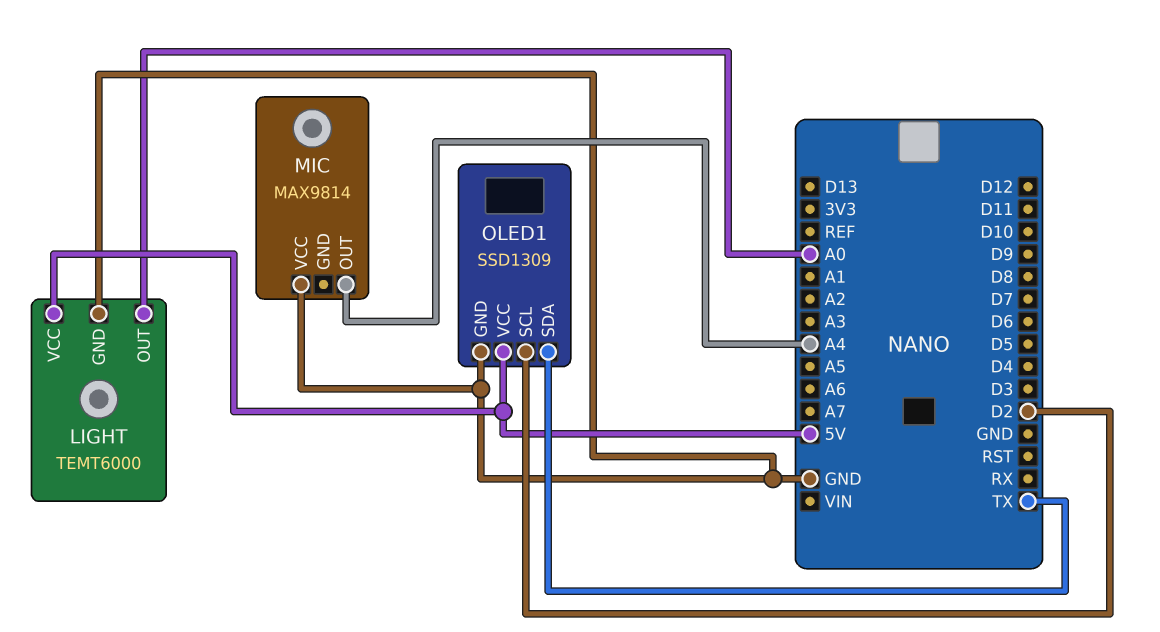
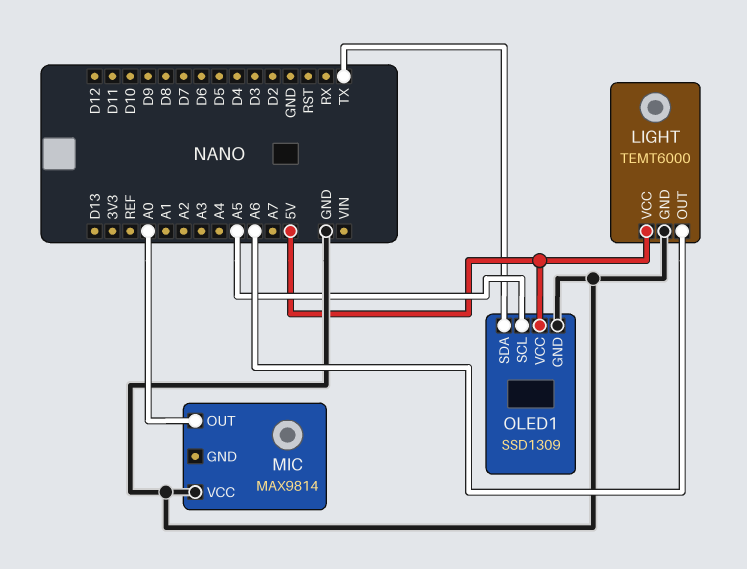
LIGHT pin OUT: A0 -> A6
MIC pin OUT: A4 -> A0
OLED1 pin SCL: D2 -> A5

